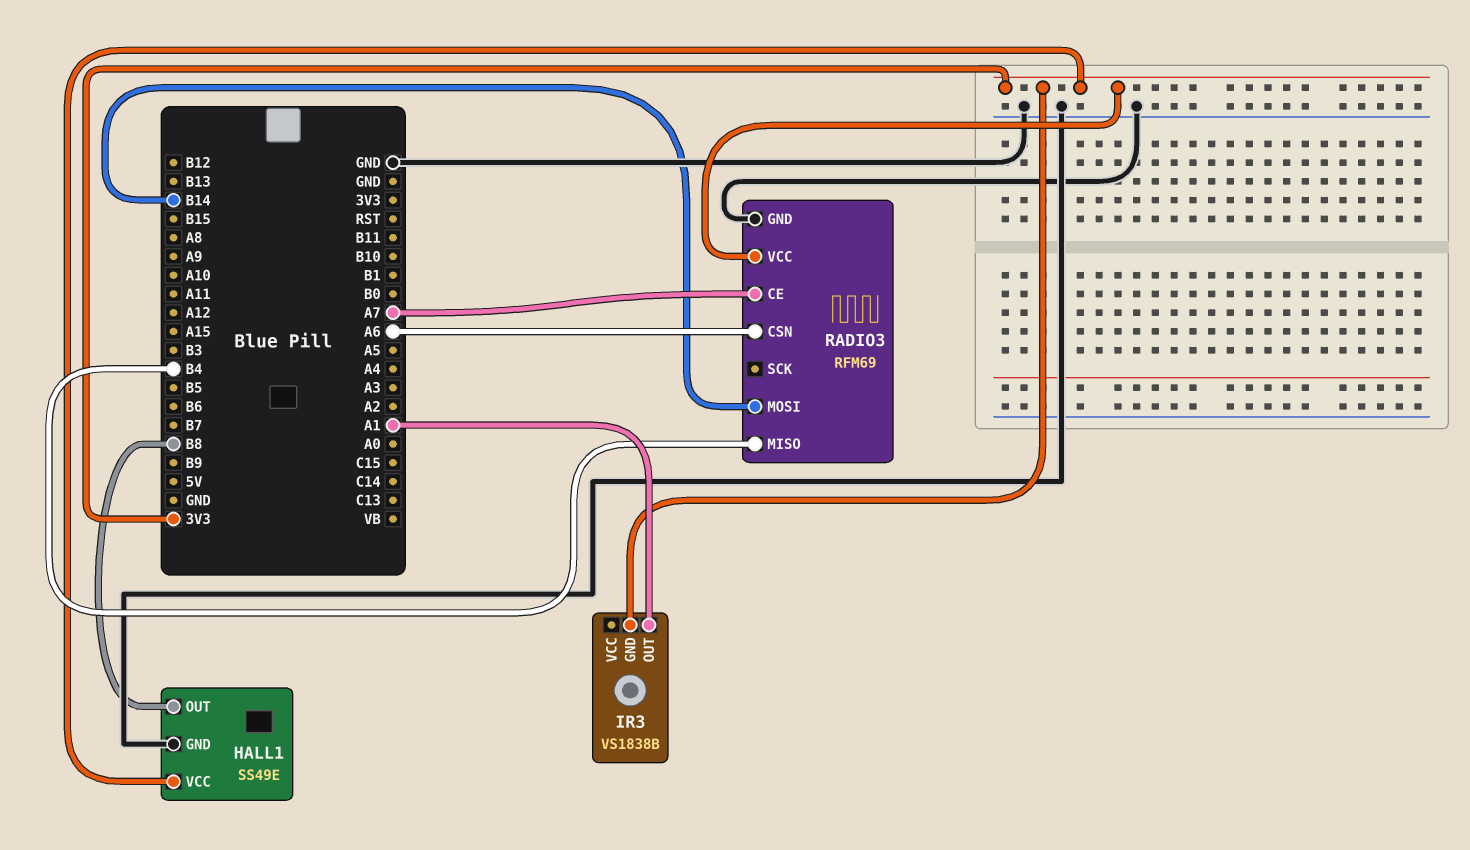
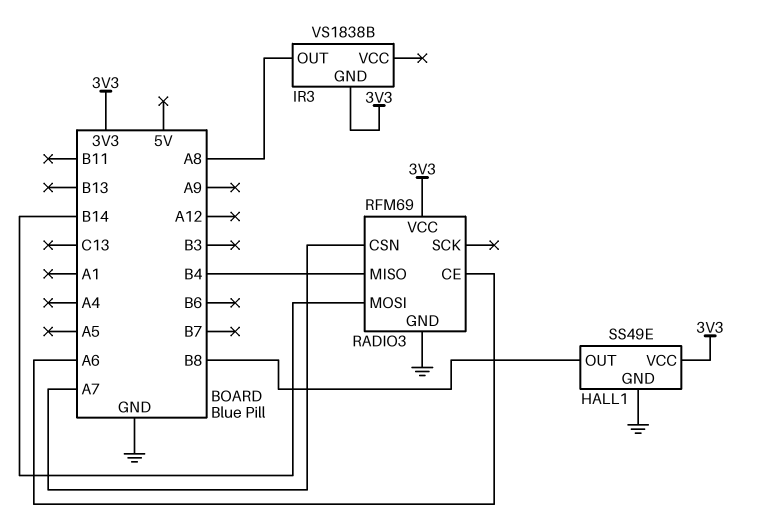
IR3 pin OUT: A1 -> A8
RADIO3 pin CE: A7 -> A6
RADIO3 pin CSN: A6 -> A7

